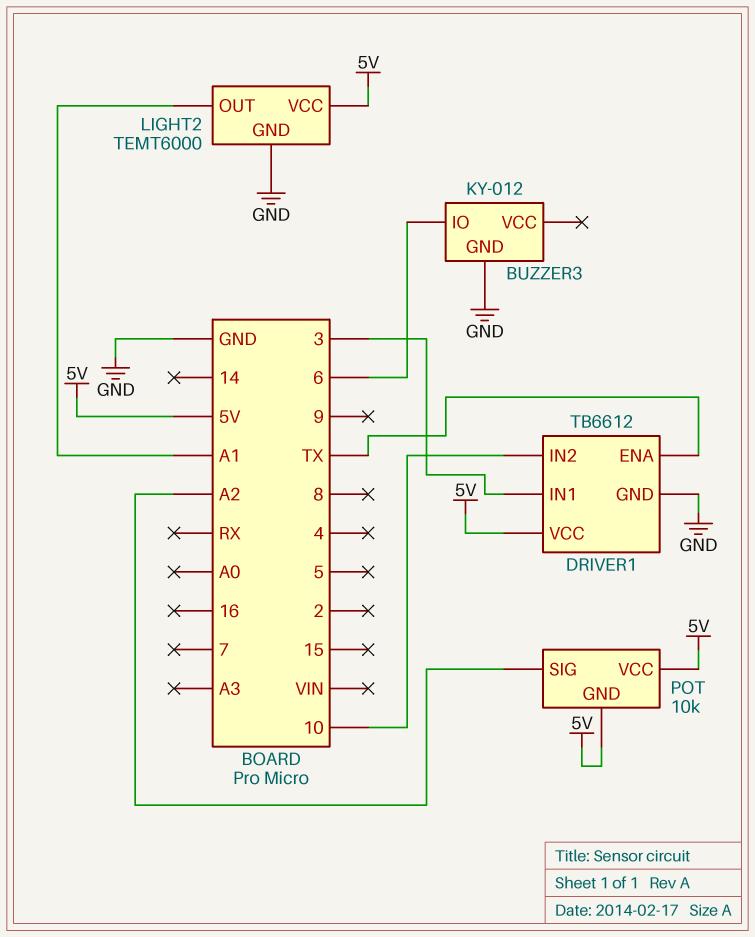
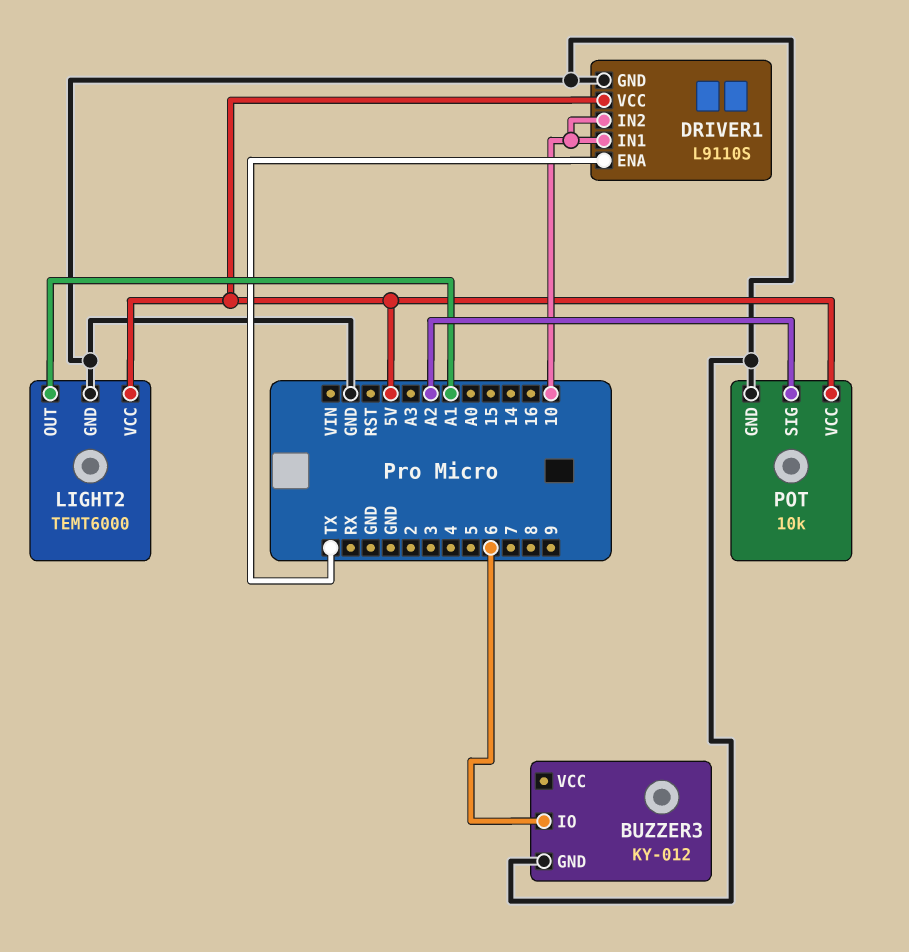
DRIVER1: TB6612 -> L9110S
DRIVER1 pin IN1: 3 -> 10
POT pin GND: 5V -> GND

